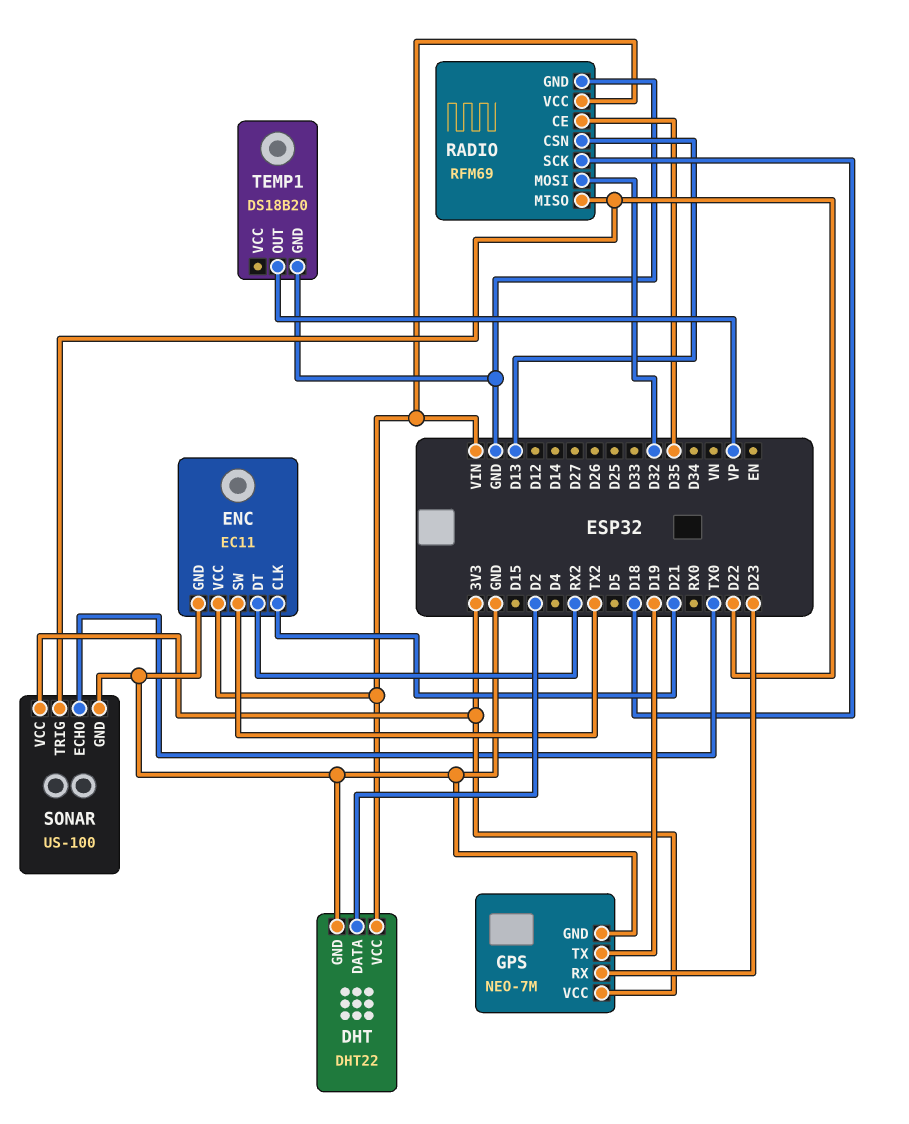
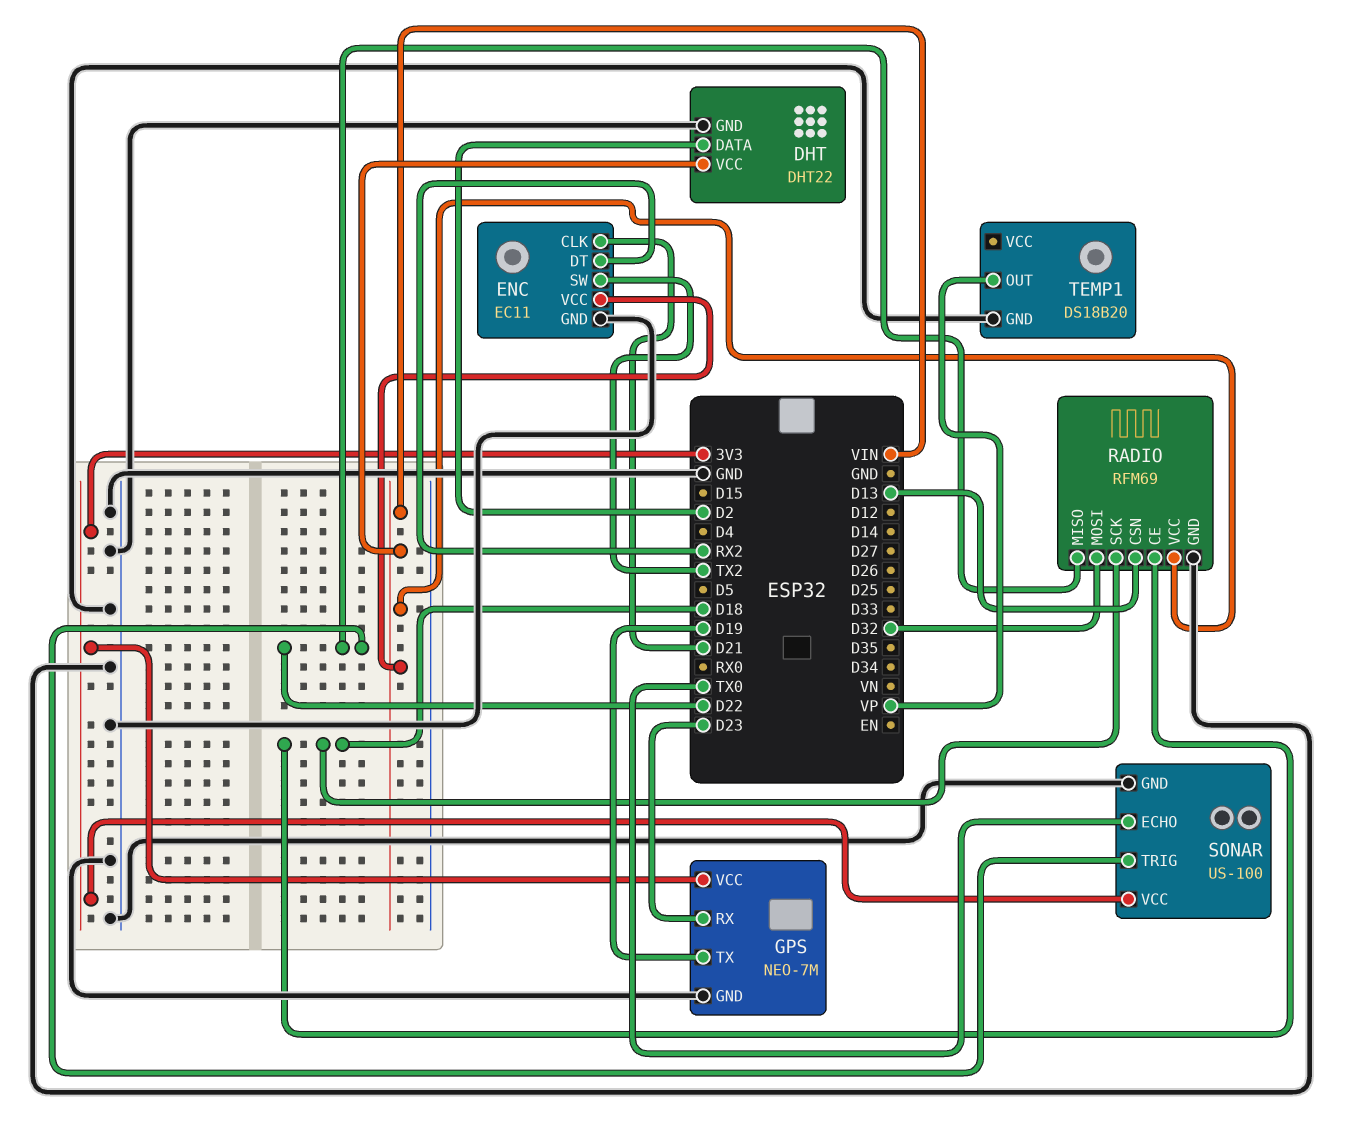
RADIO pin CE: D35 -> D18

